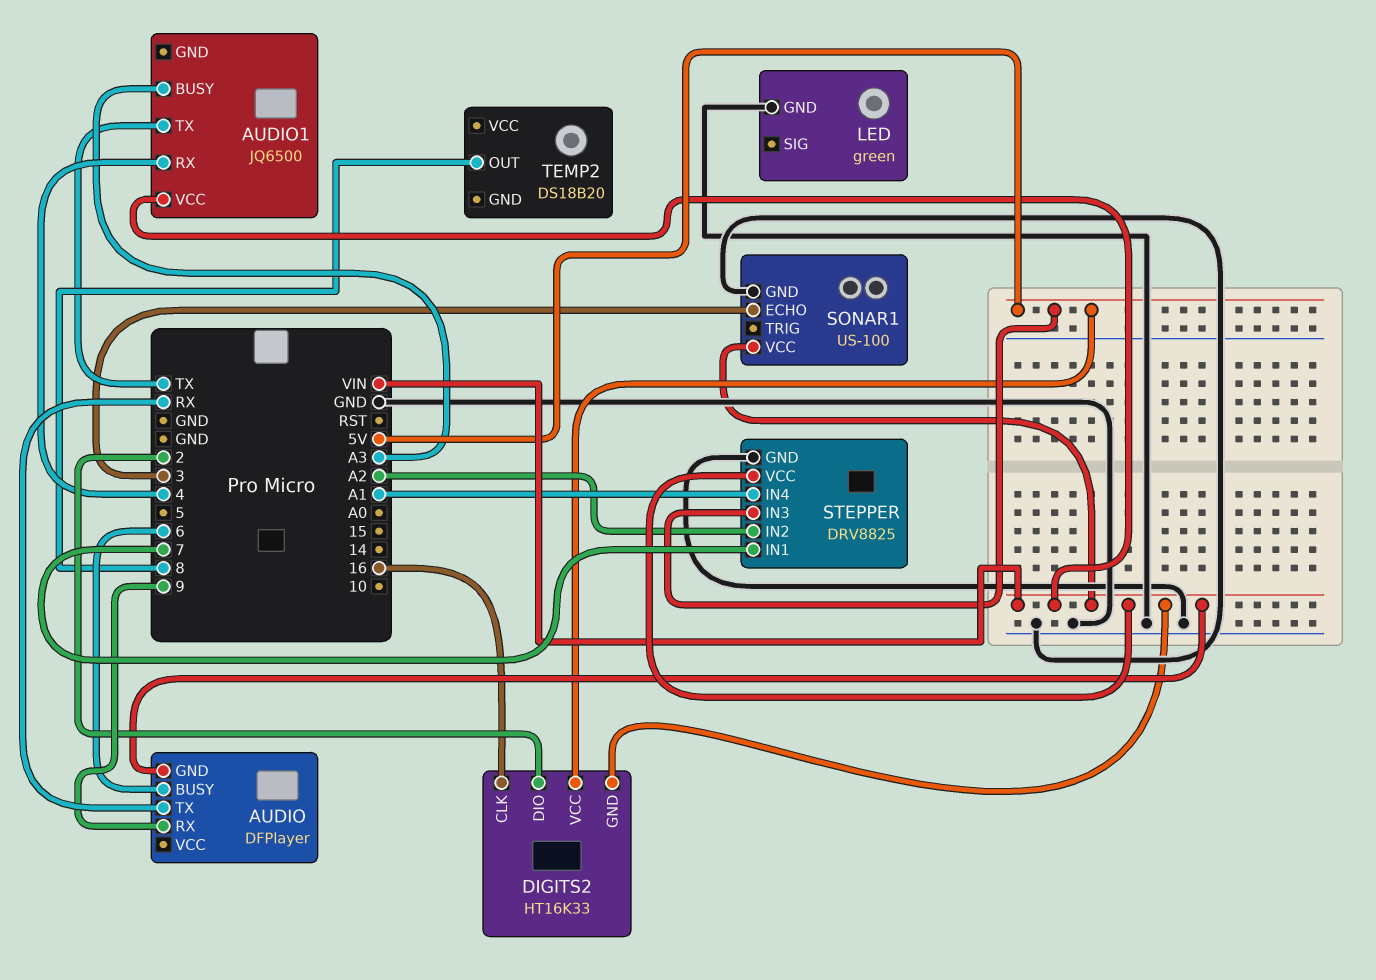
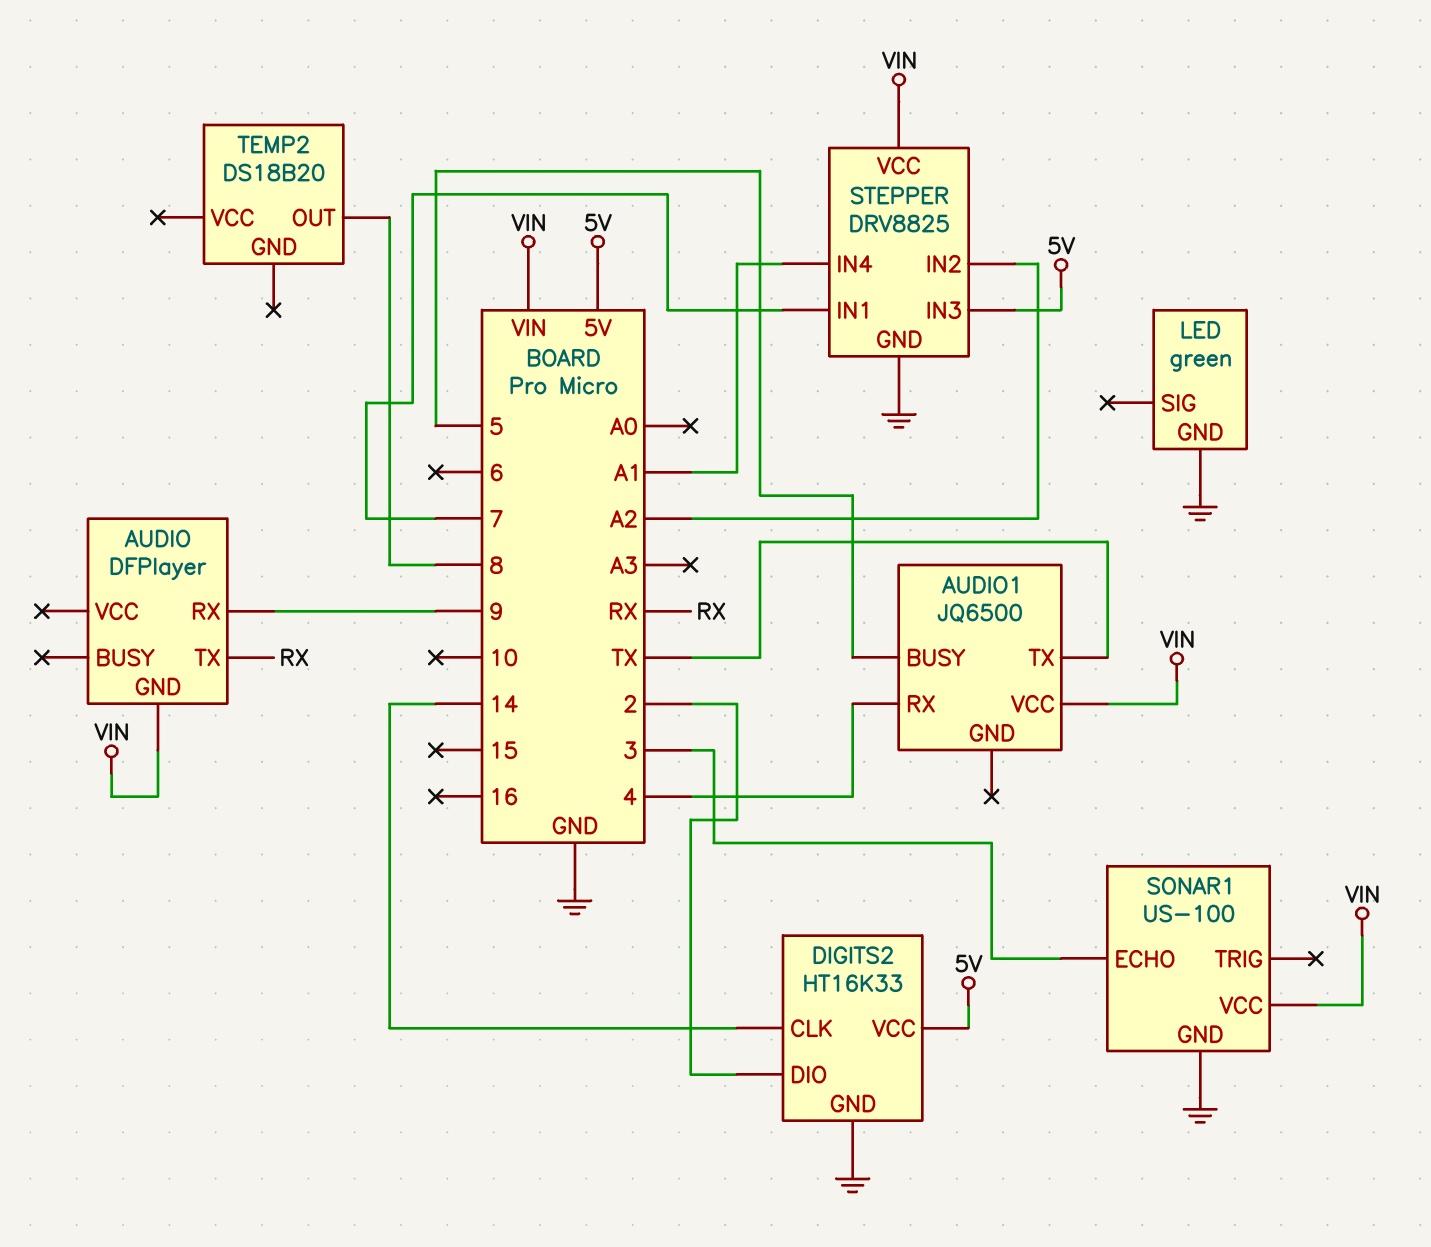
AUDIO pin BUSY: 6 -> none
AUDIO1 pin BUSY: A3 -> 5
DIGITS2 pin CLK: 16 -> 14
DIGITS2 pin GND: VIN -> GND

